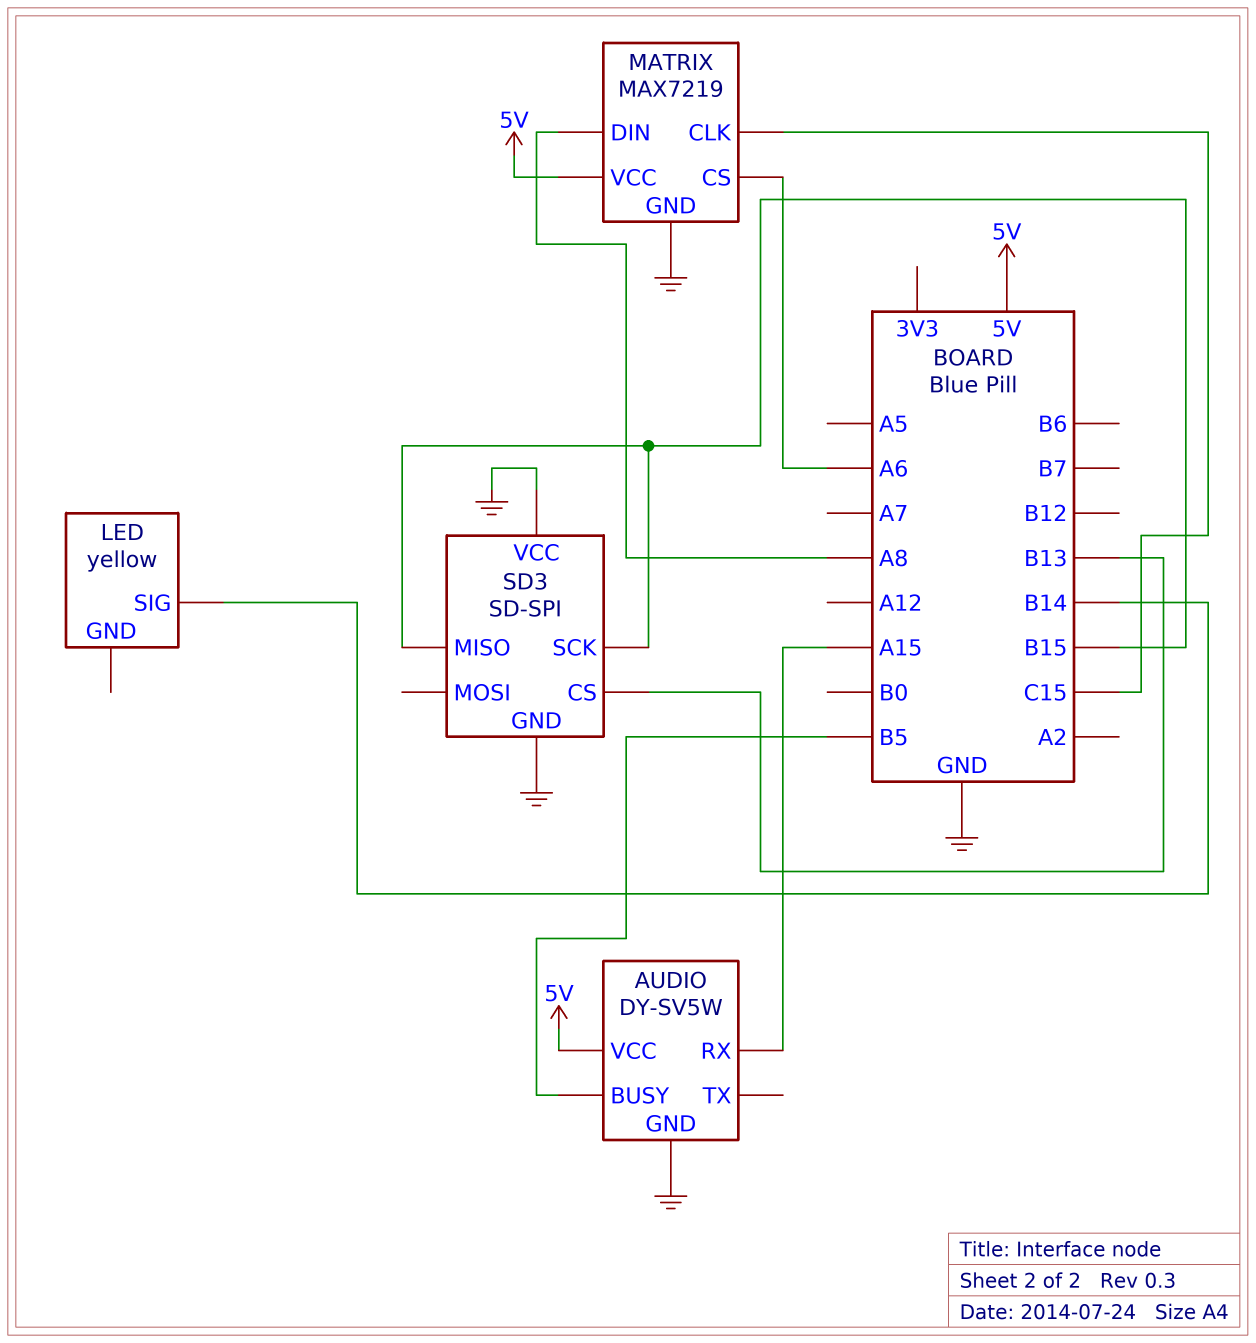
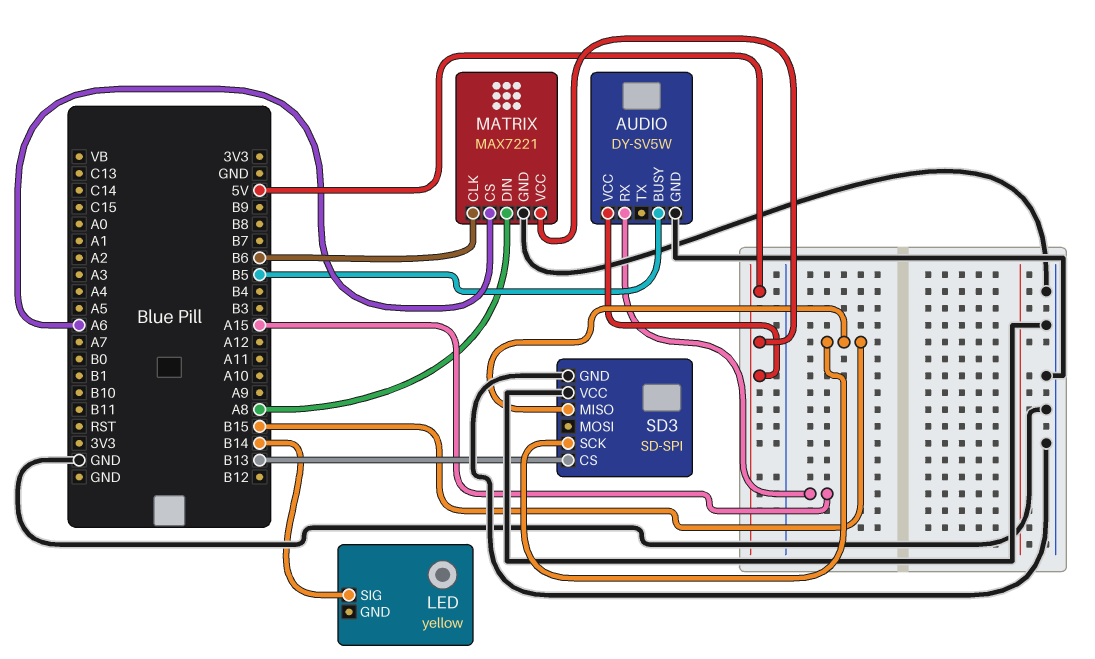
MATRIX: MAX7219 -> MAX7221
MATRIX pin CLK: C15 -> B6

